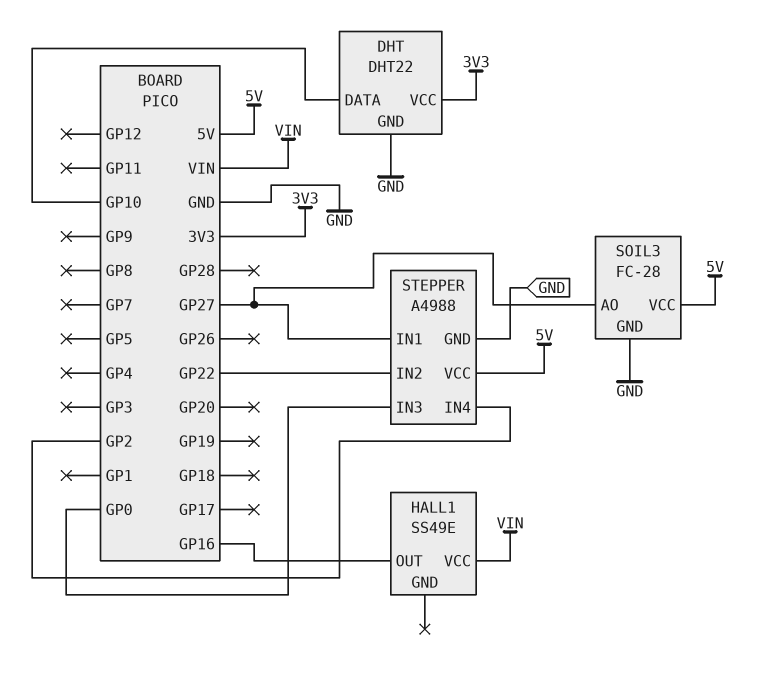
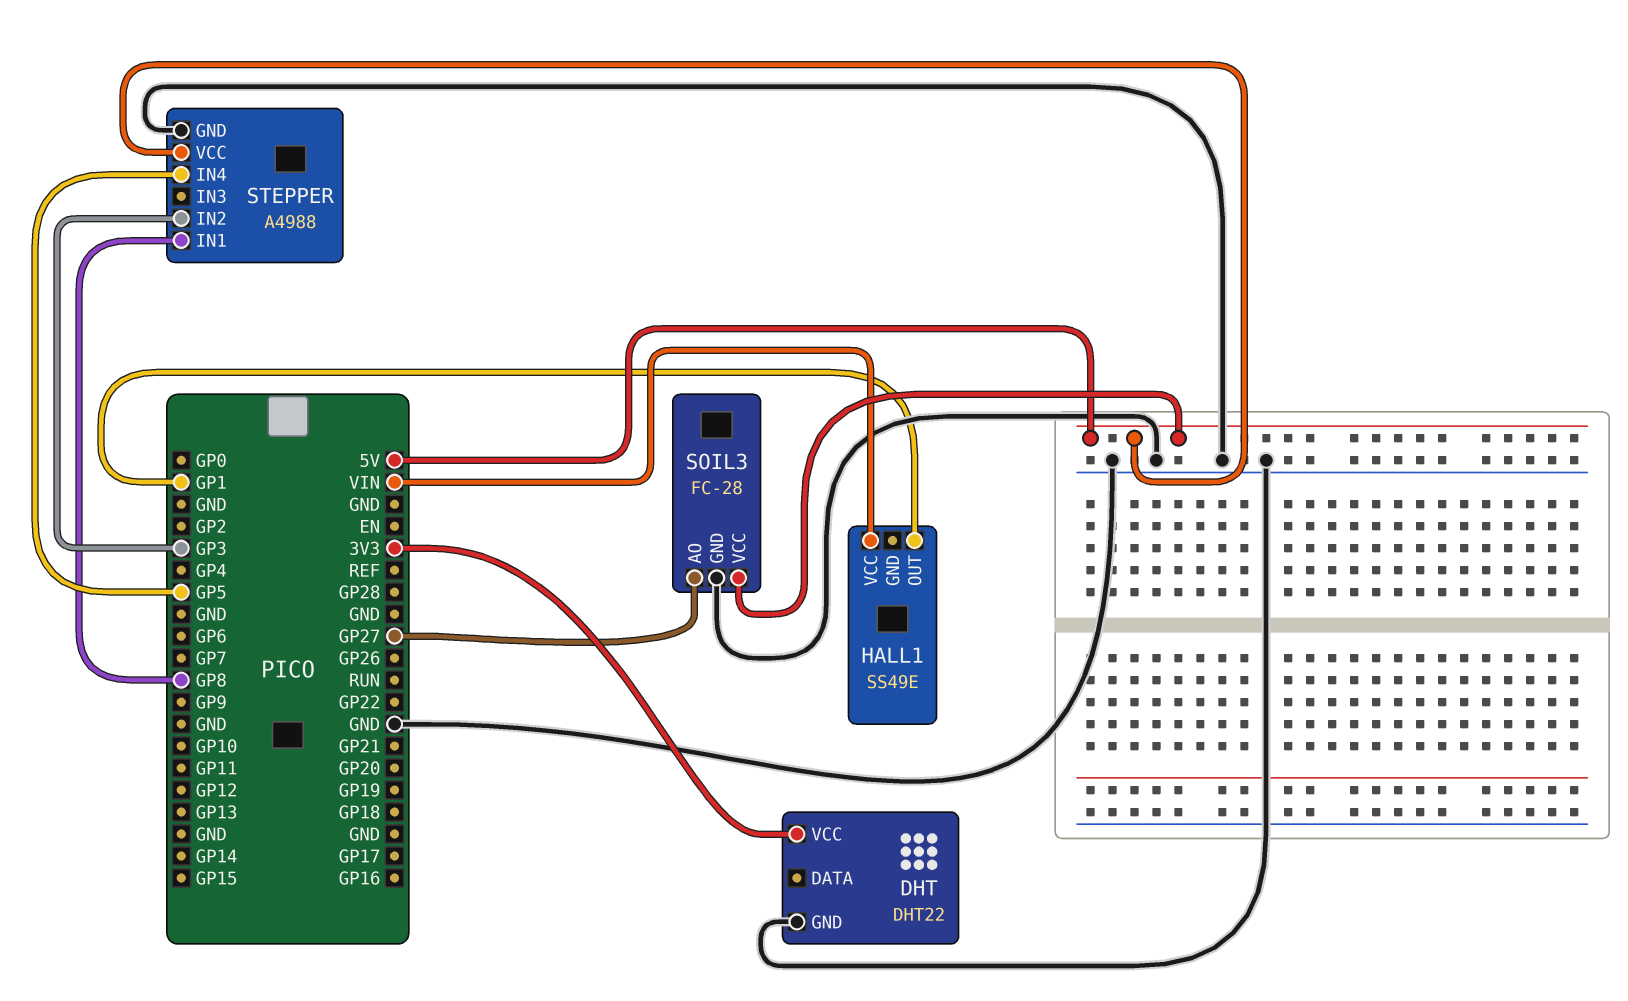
DHT pin DATA: GP10 -> none
HALL1 pin OUT: GP16 -> GP1
STEPPER pin IN1: GP27 -> GP8
STEPPER pin IN2: GP22 -> GP3
STEPPER pin IN3: GP0 -> none
STEPPER pin IN4: GP2 -> GP5

